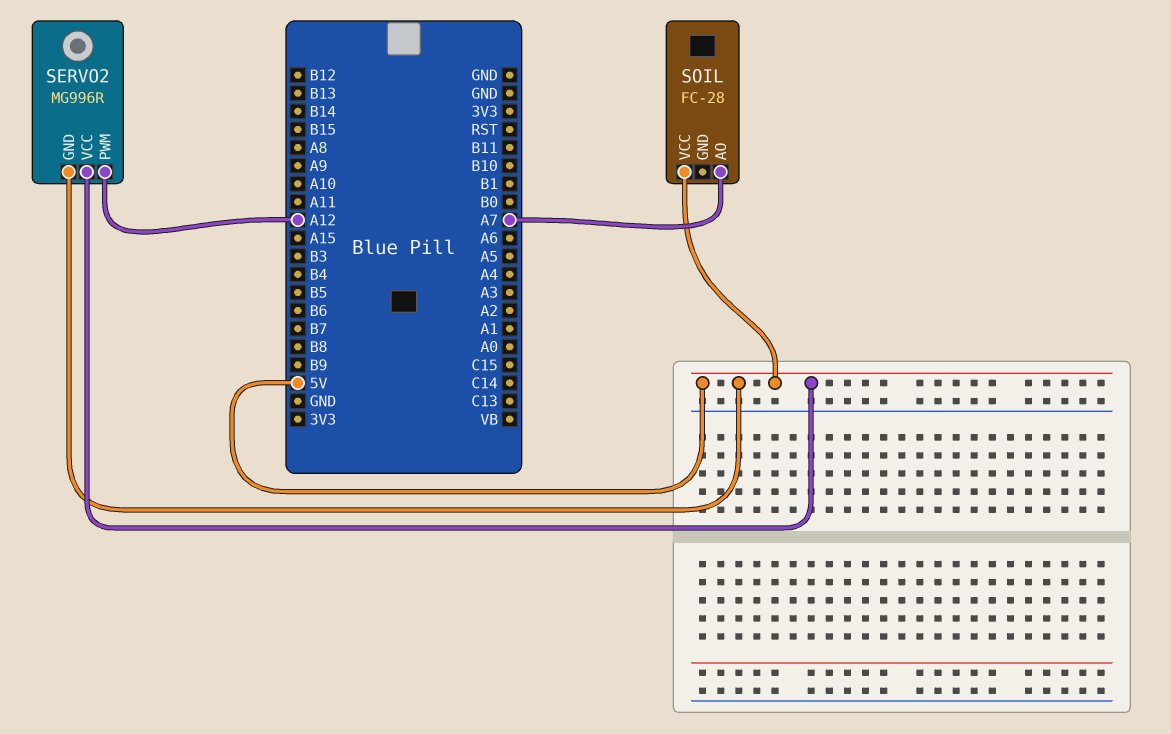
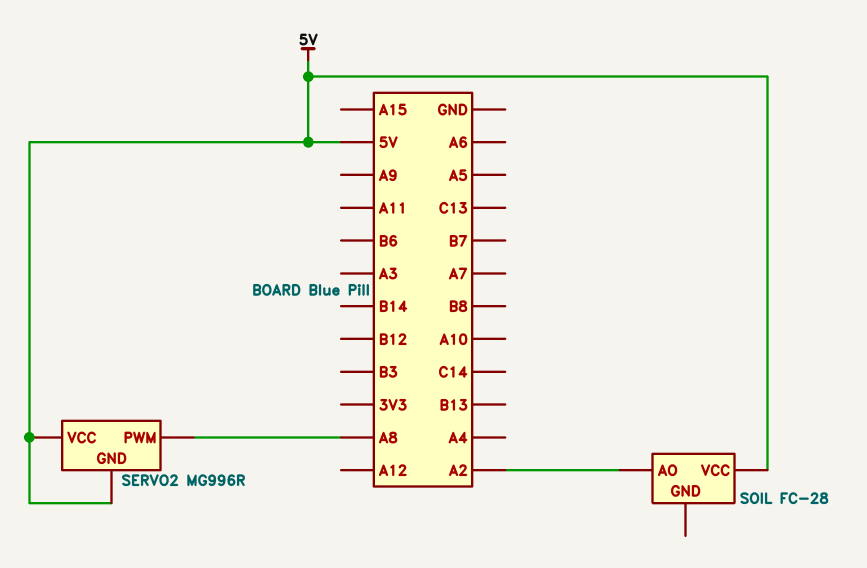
SERVO2 pin PWM: A12 -> A8
SOIL pin AO: A7 -> A2

